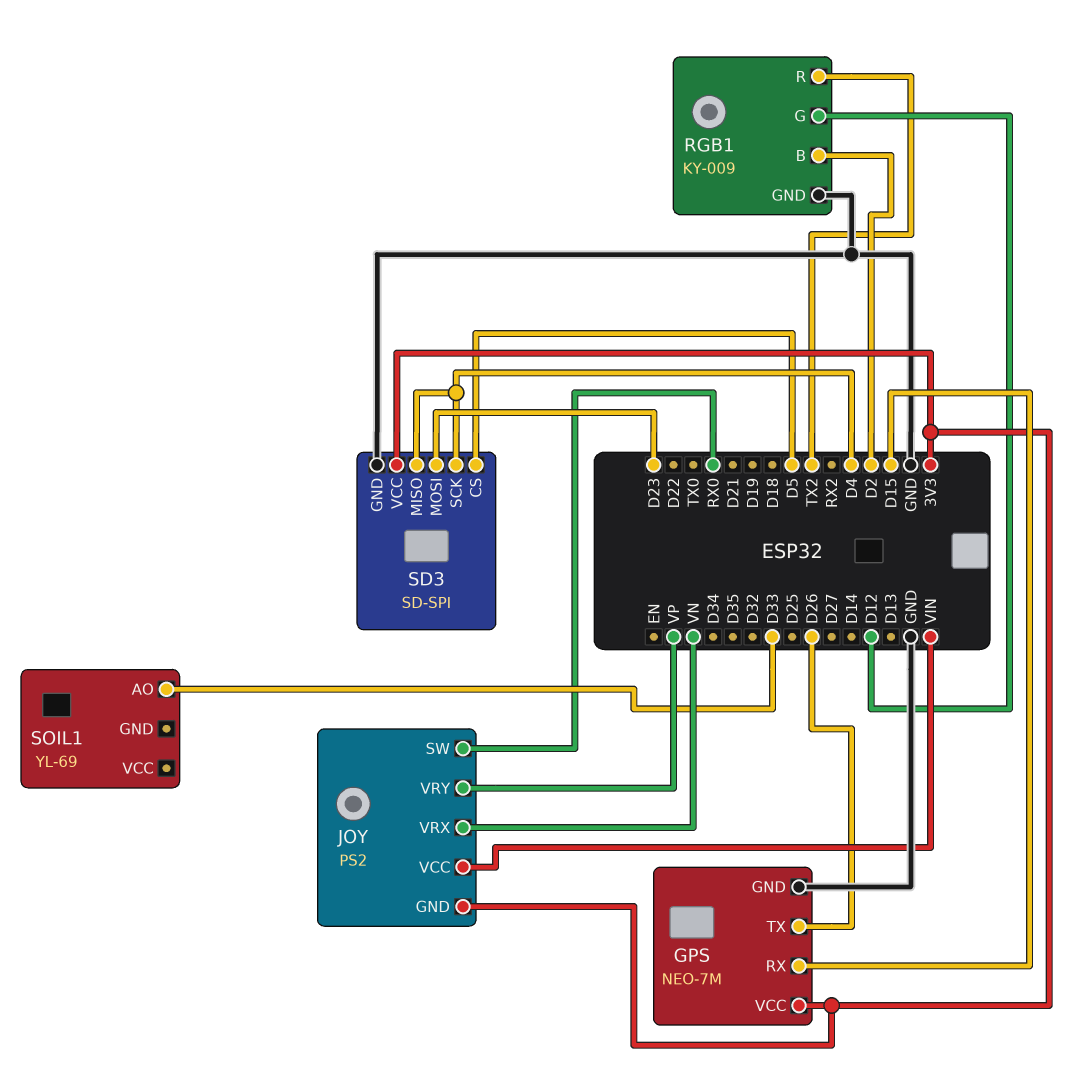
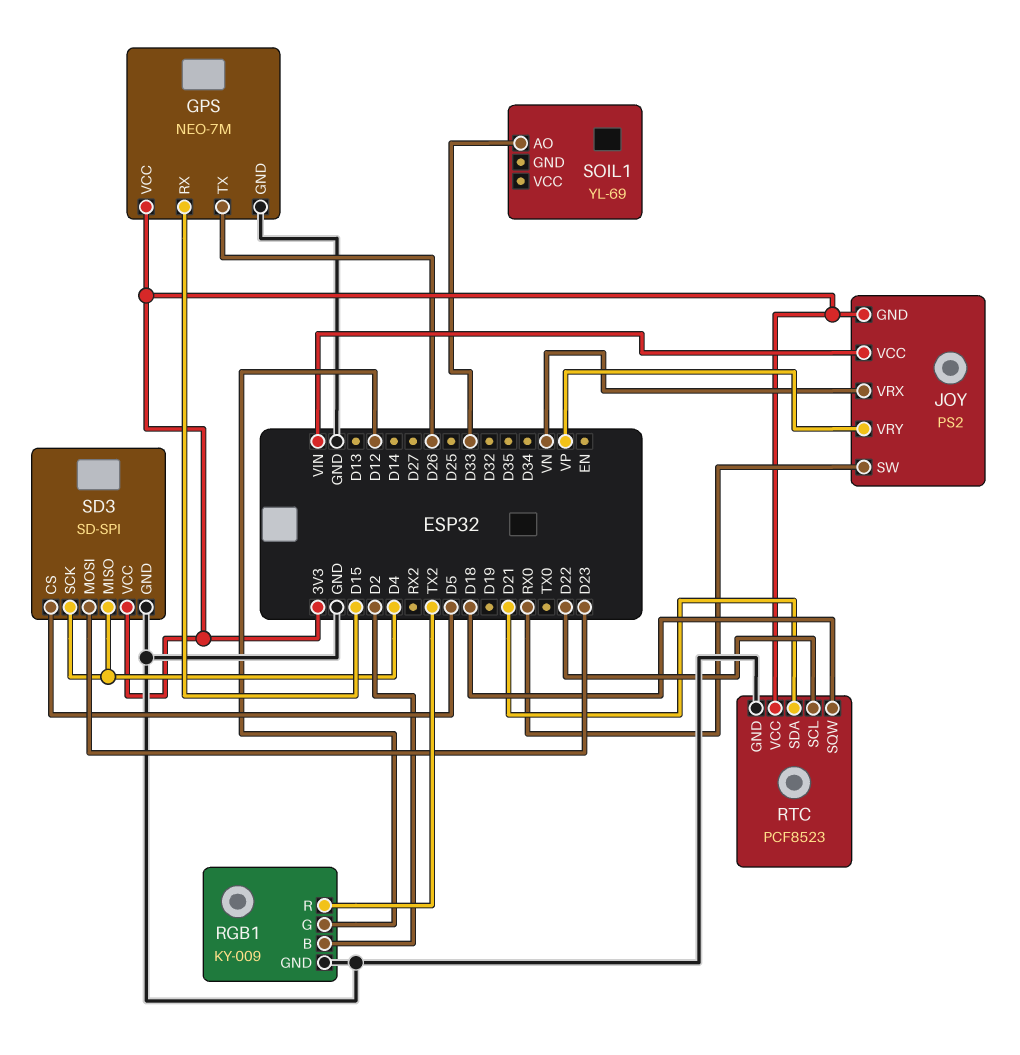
RTC: none -> PCF8523
RTC pin GND: none -> GND
RTC pin SCL: none -> D22
RTC pin SDA: none -> D21
RTC pin SQW: none -> D18
RTC pin VCC: none -> 3V3

